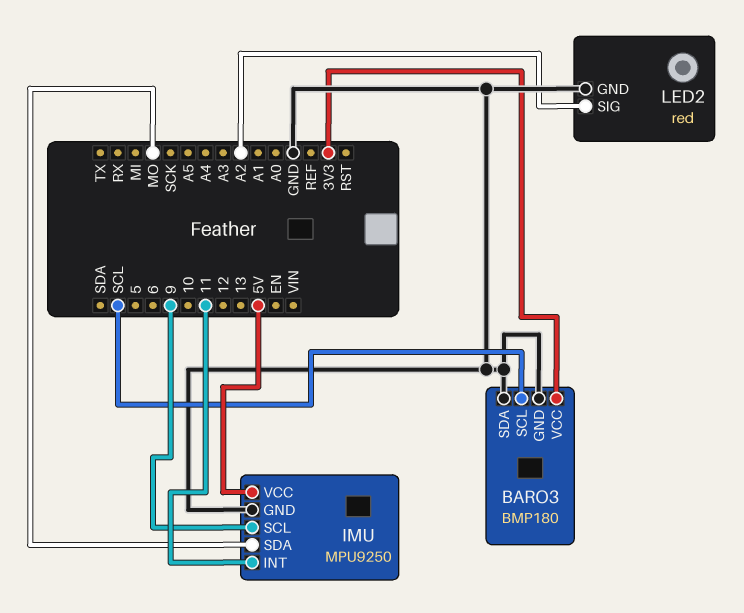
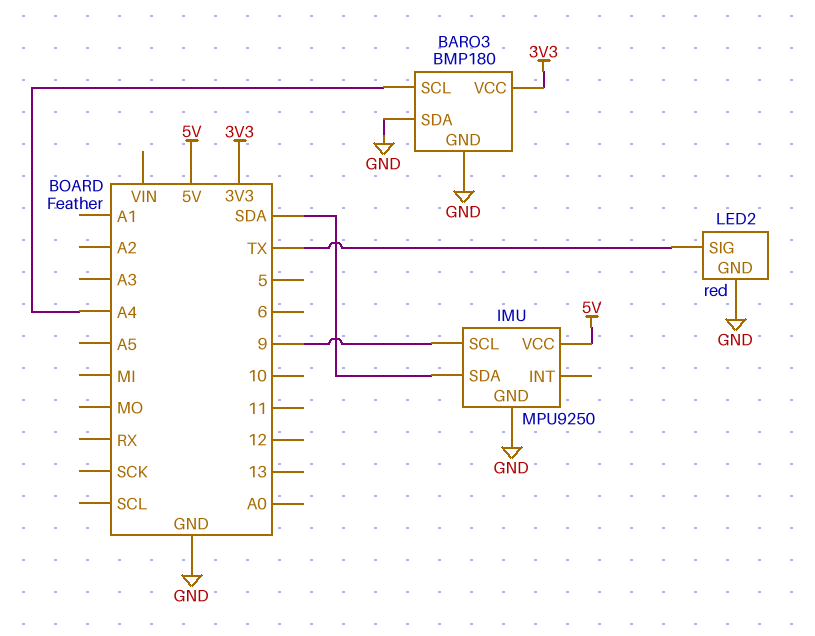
BARO3 pin SCL: SCL -> A4
IMU pin INT: 11 -> none
IMU pin SDA: MO -> SDA
LED2 pin SIG: A2 -> TX

